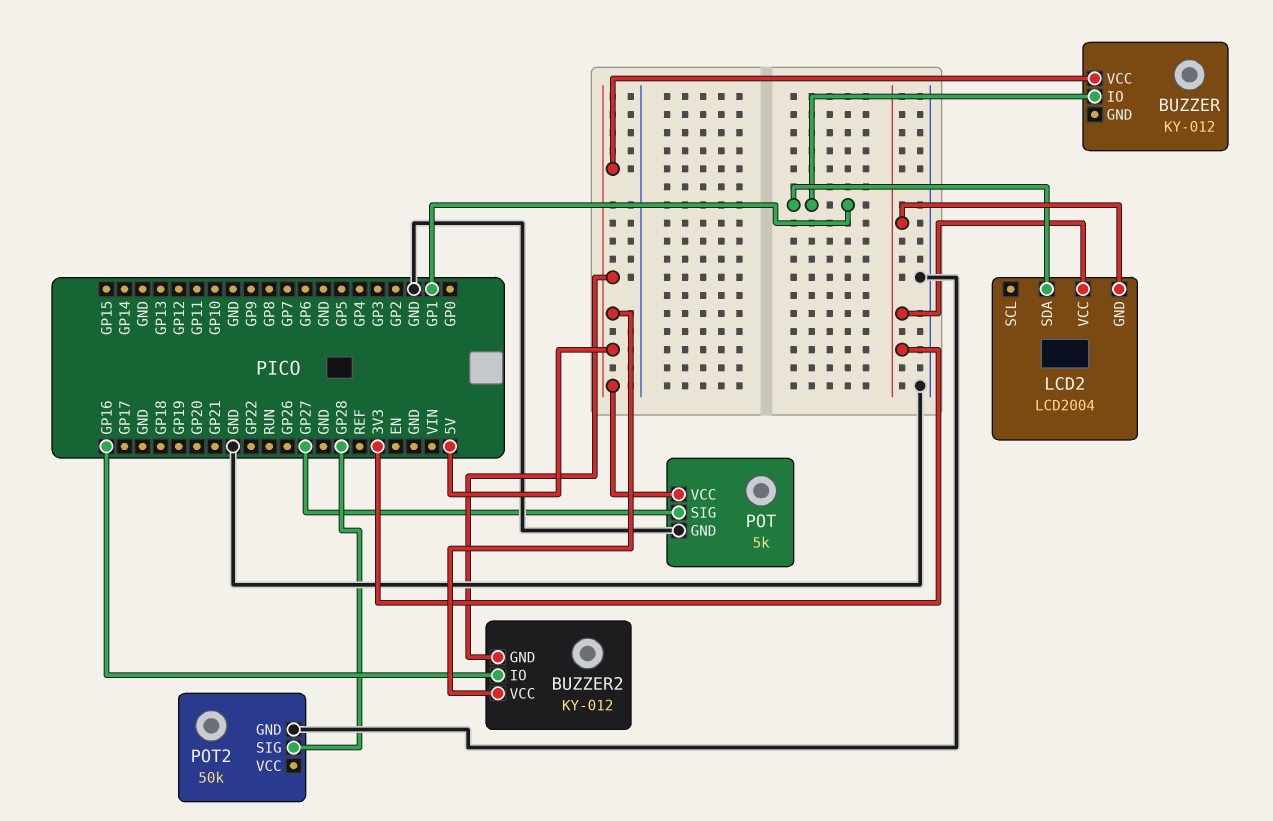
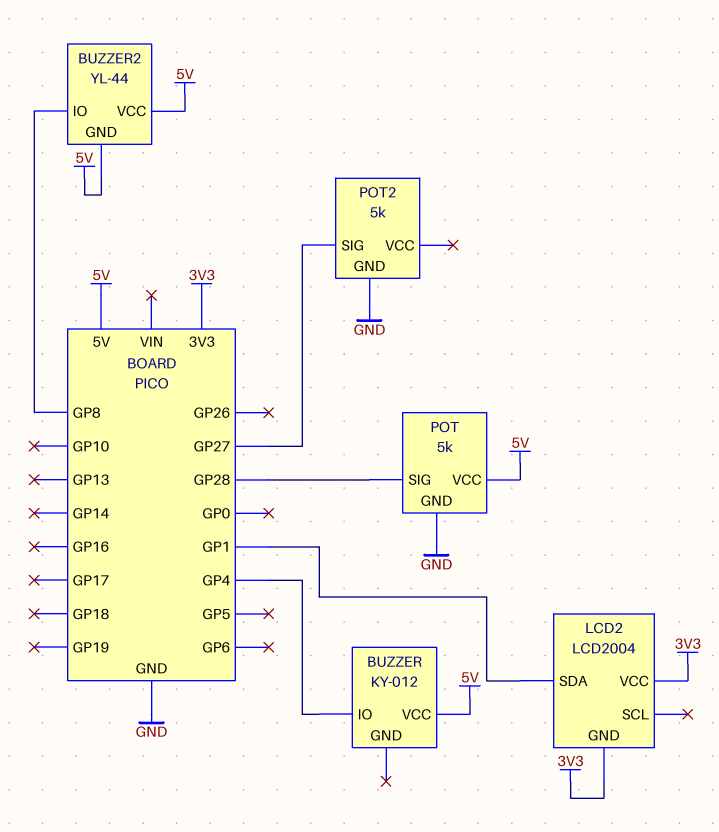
BUZZER pin IO: GP1 -> GP4
BUZZER2: KY-012 -> YL-44
BUZZER2 pin IO: GP16 -> GP8
POT pin SIG: GP27 -> GP28
POT2: 50k -> 5k
POT2 pin SIG: GP28 -> GP27

